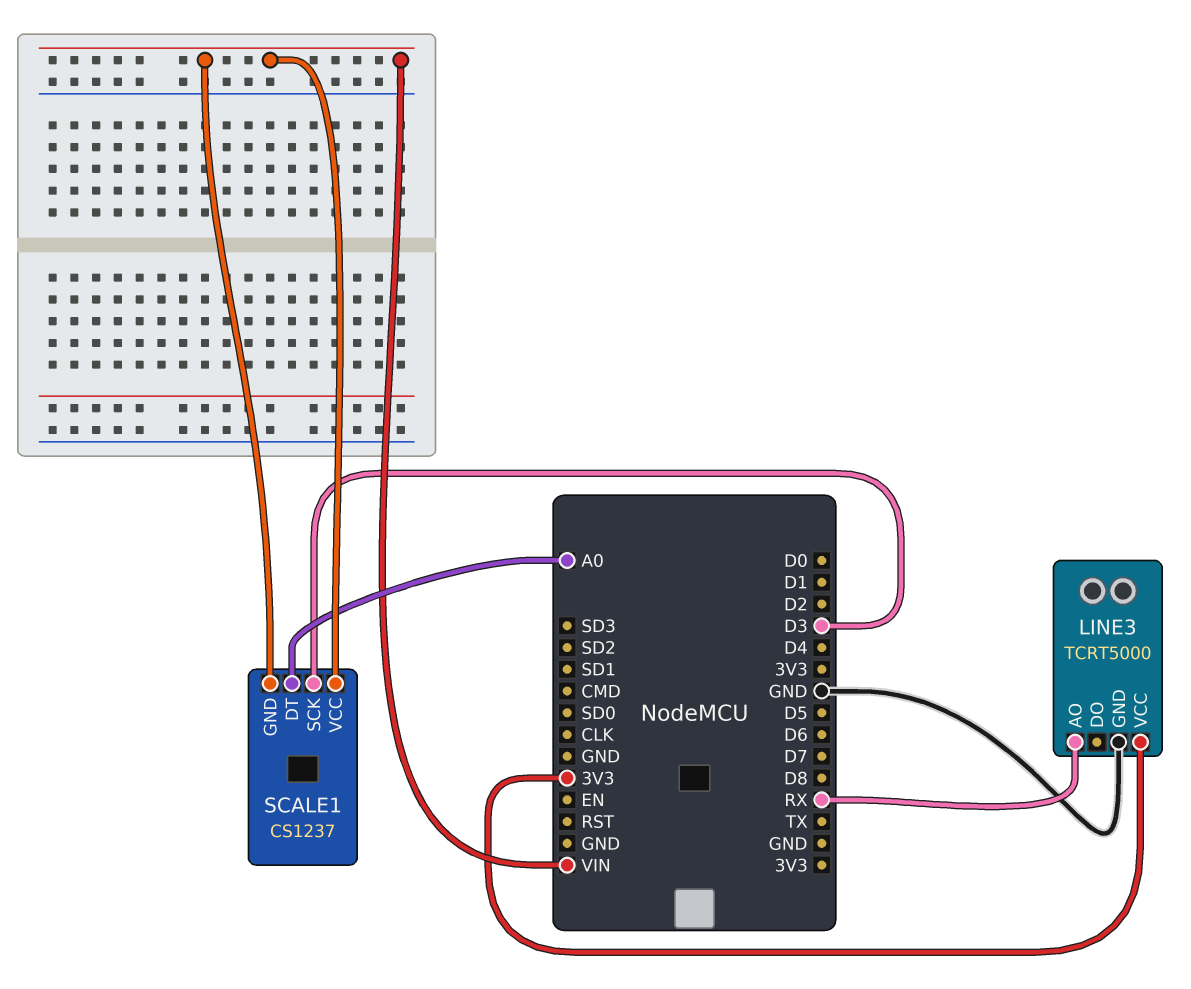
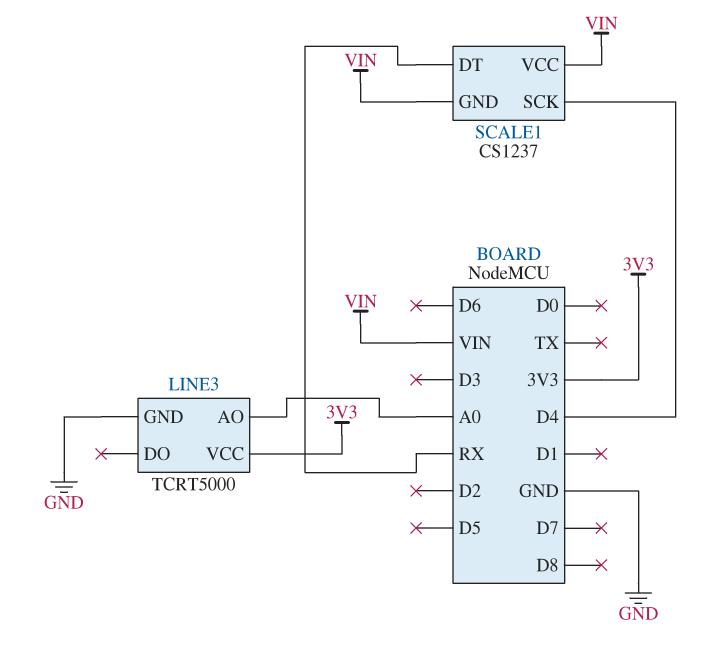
LINE3 pin AO: RX -> A0
SCALE1 pin DT: A0 -> RX
SCALE1 pin SCK: D3 -> D4

